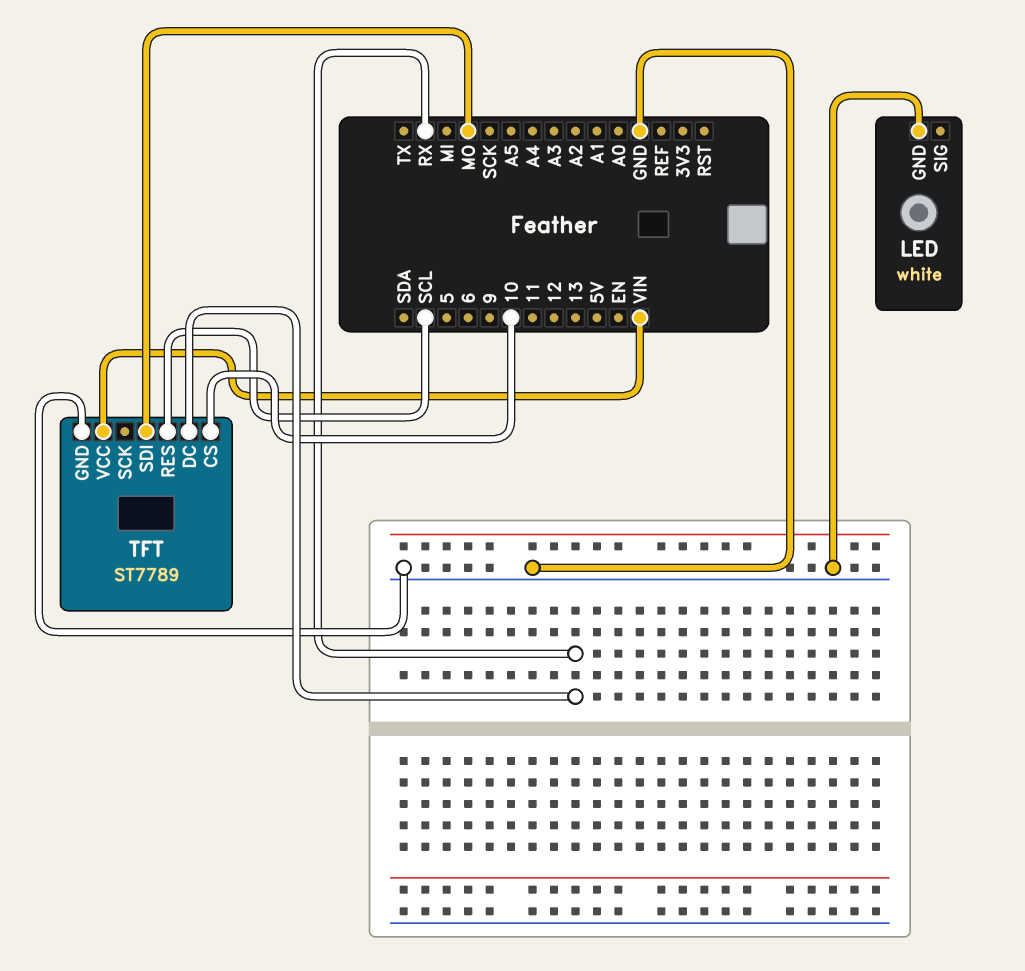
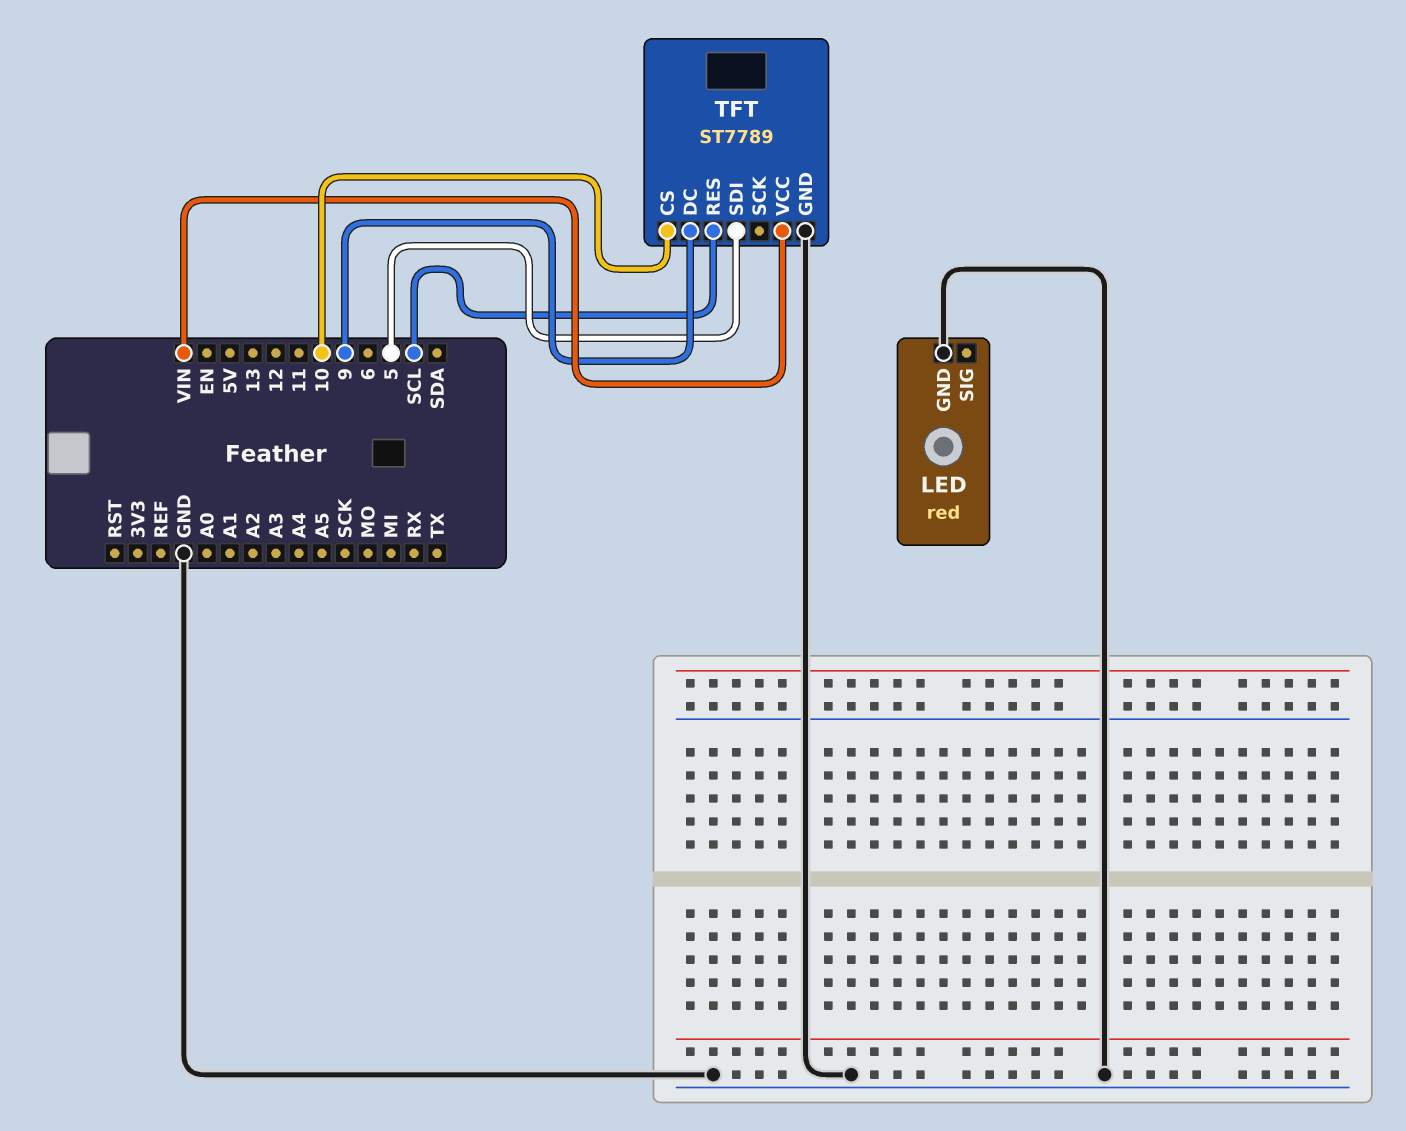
LED: white -> red
TFT pin DC: RX -> 9
TFT pin SDI: MO -> 5

